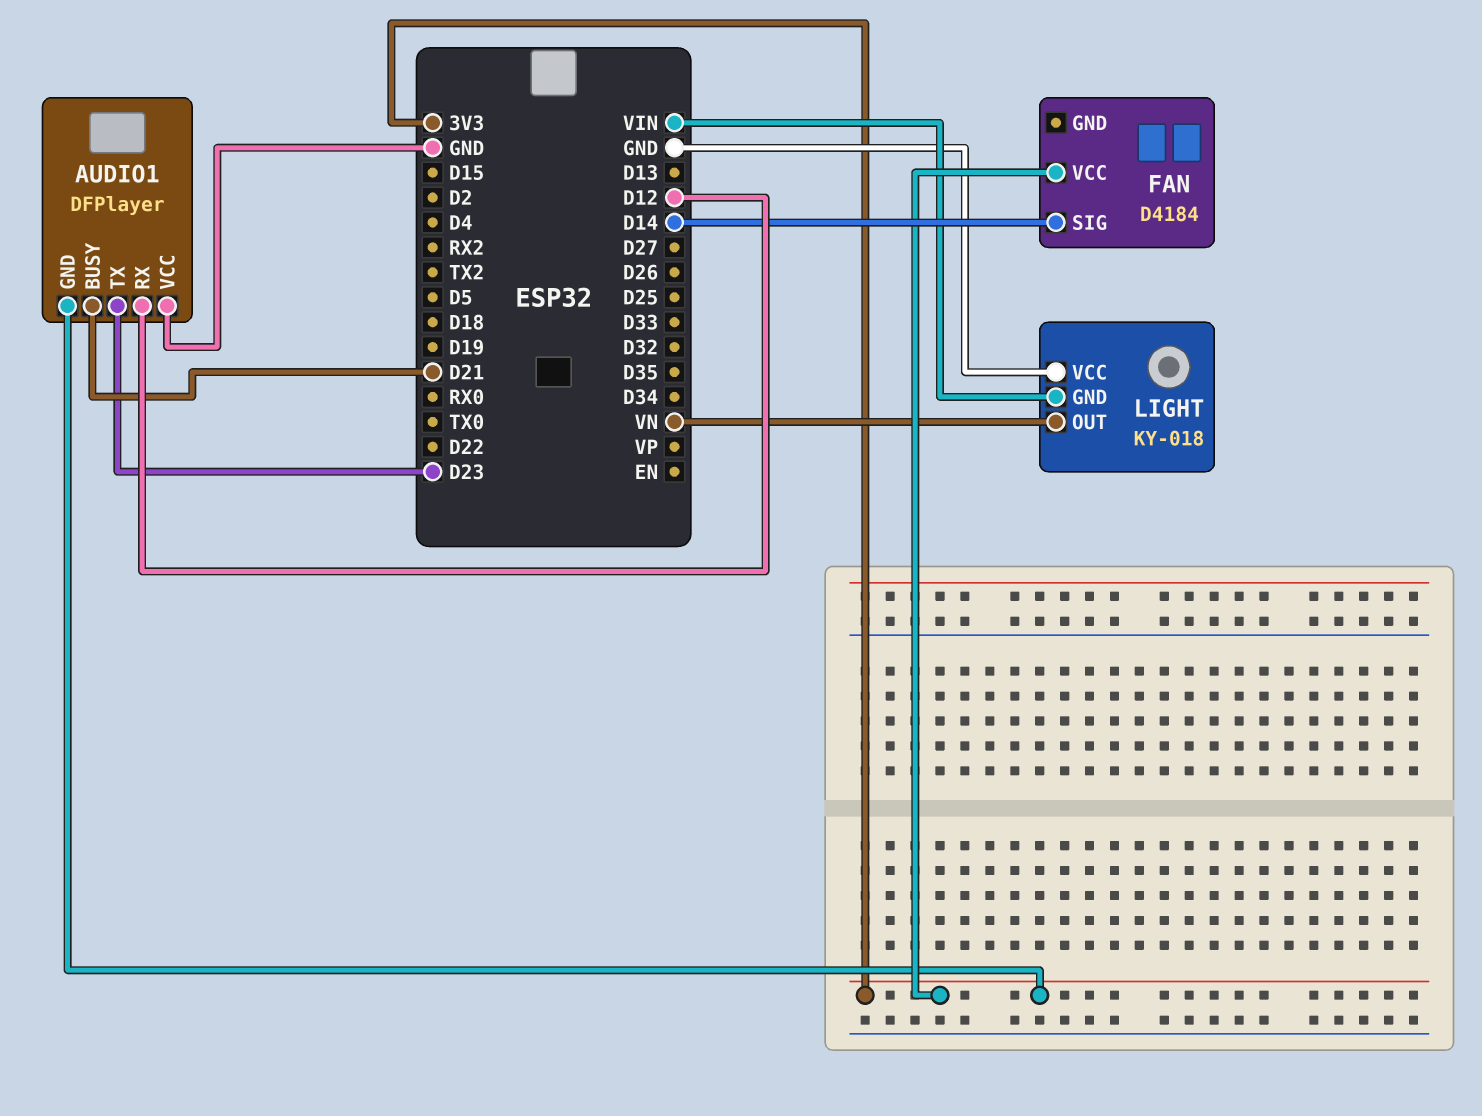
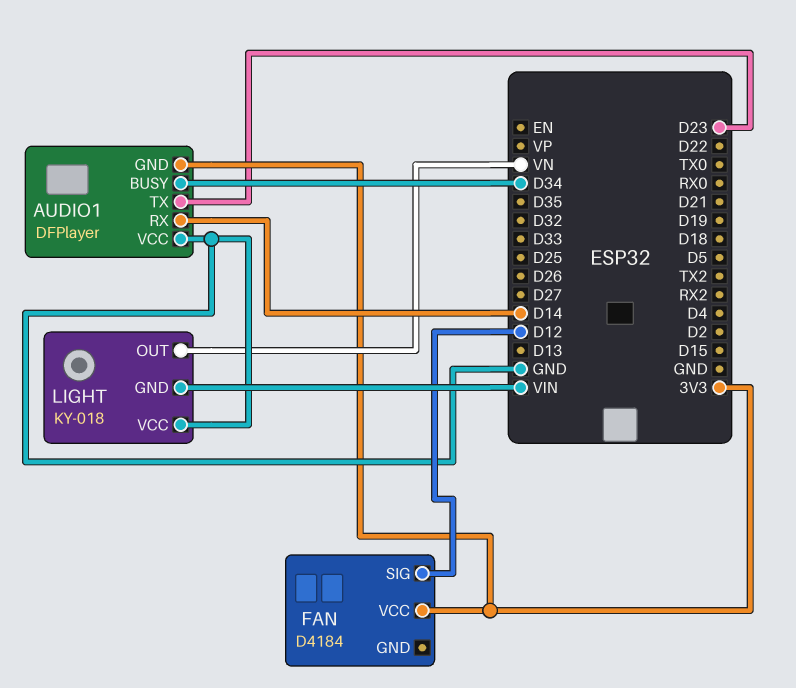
AUDIO1 pin BUSY: D21 -> D34
AUDIO1 pin RX: D12 -> D14
FAN pin SIG: D14 -> D12

